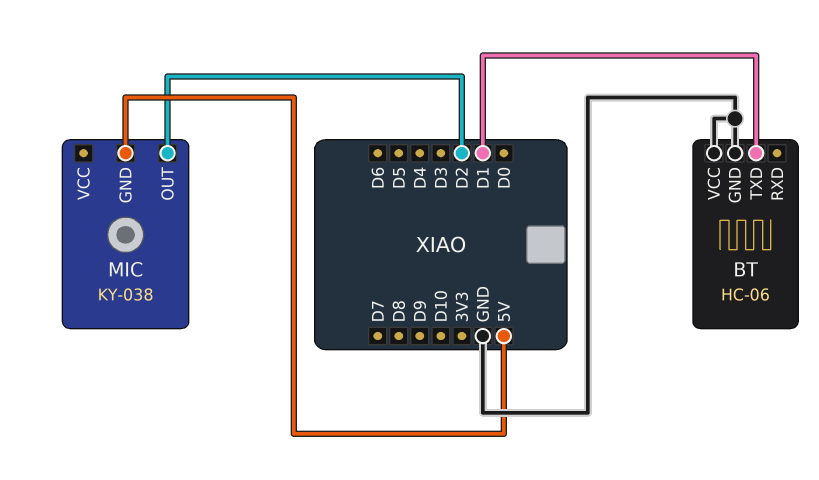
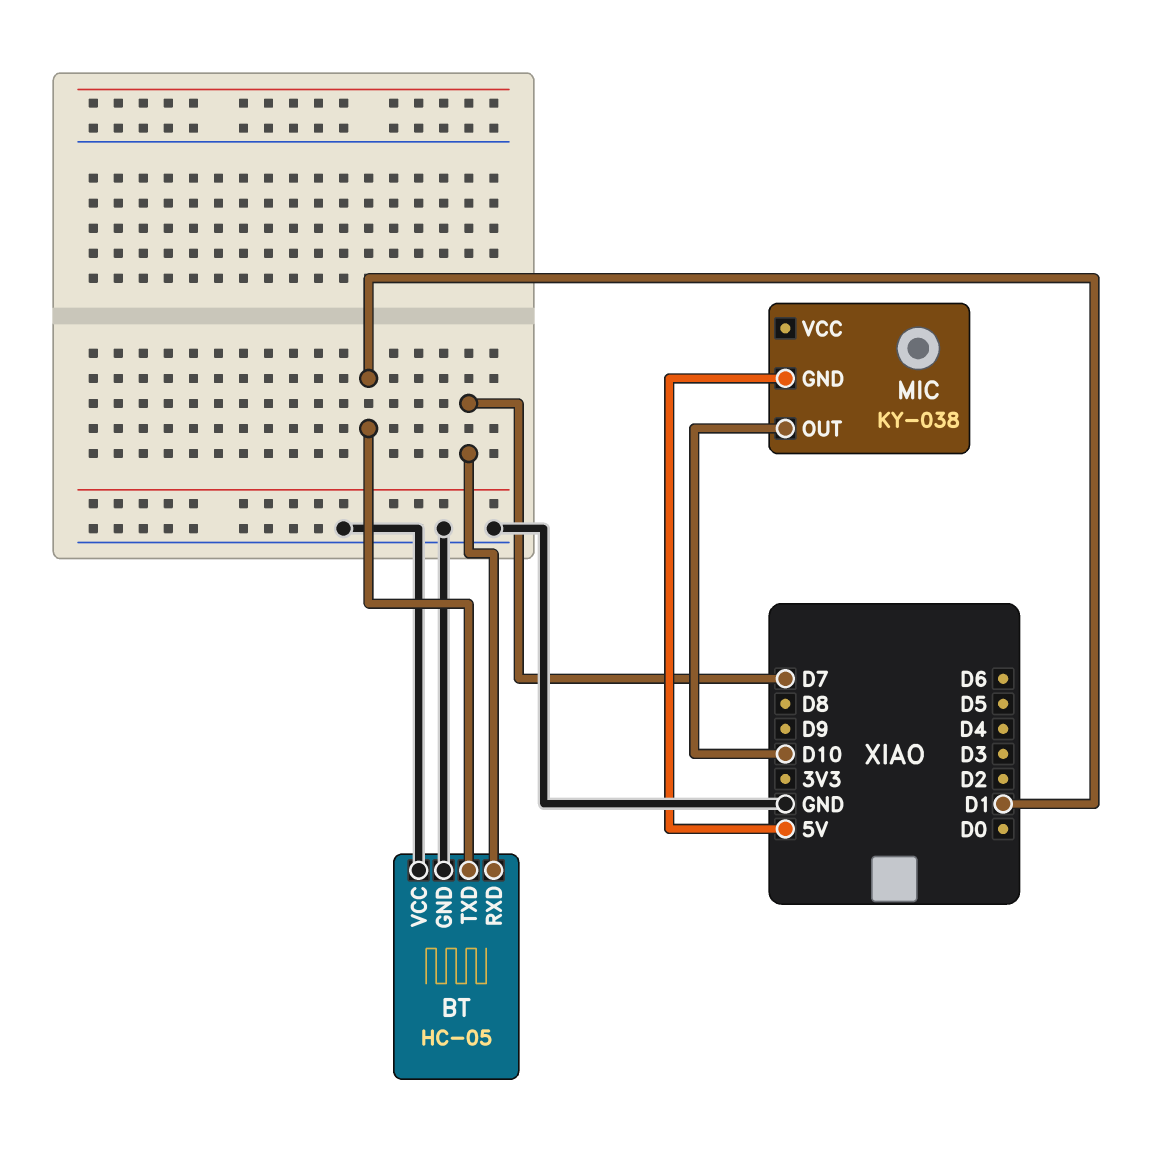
BT: HC-06 -> HC-05
BT pin RXD: none -> D7
MIC pin OUT: D2 -> D10

